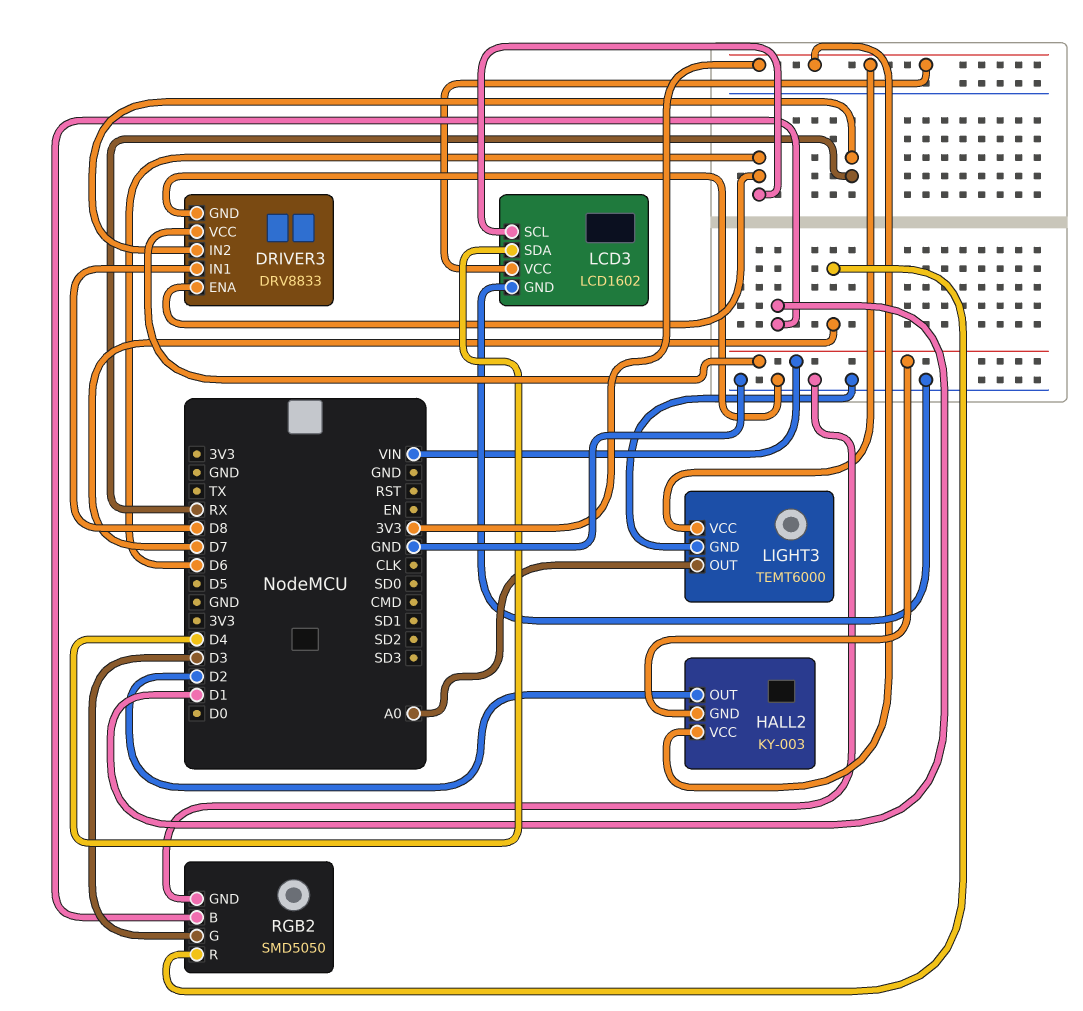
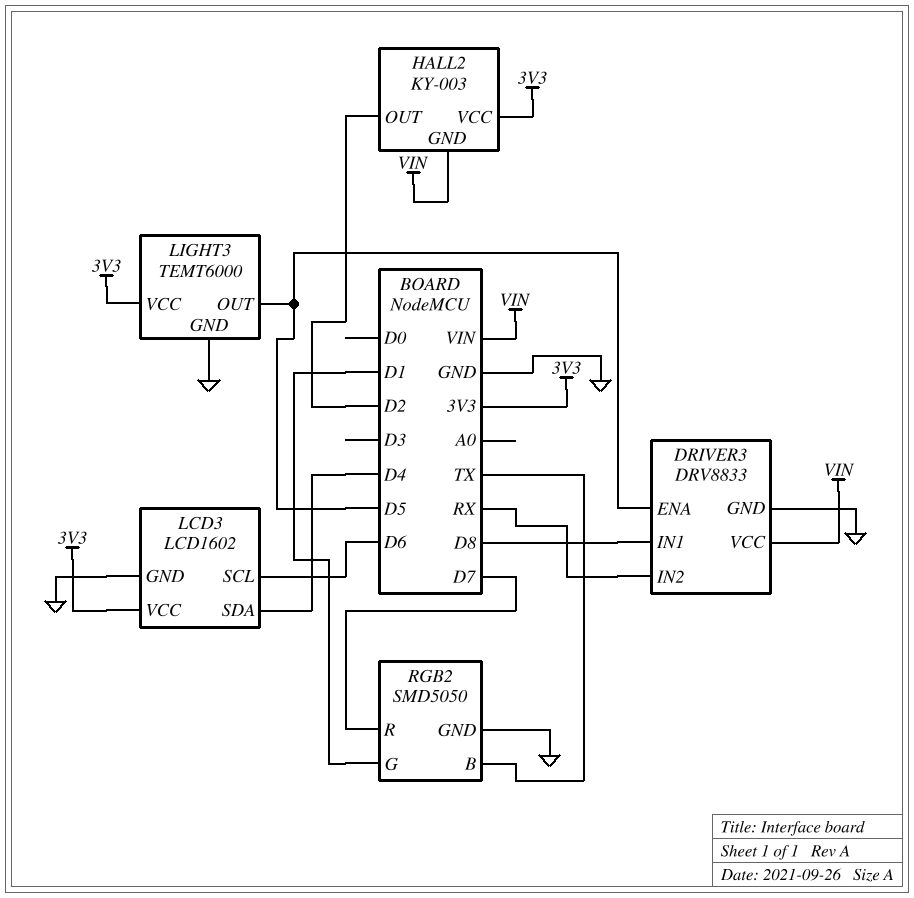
DRIVER3 pin ENA: D6 -> D5
LIGHT3 pin OUT: A0 -> D5
RGB2 pin B: D1 -> TX
RGB2 pin G: D3 -> D1

